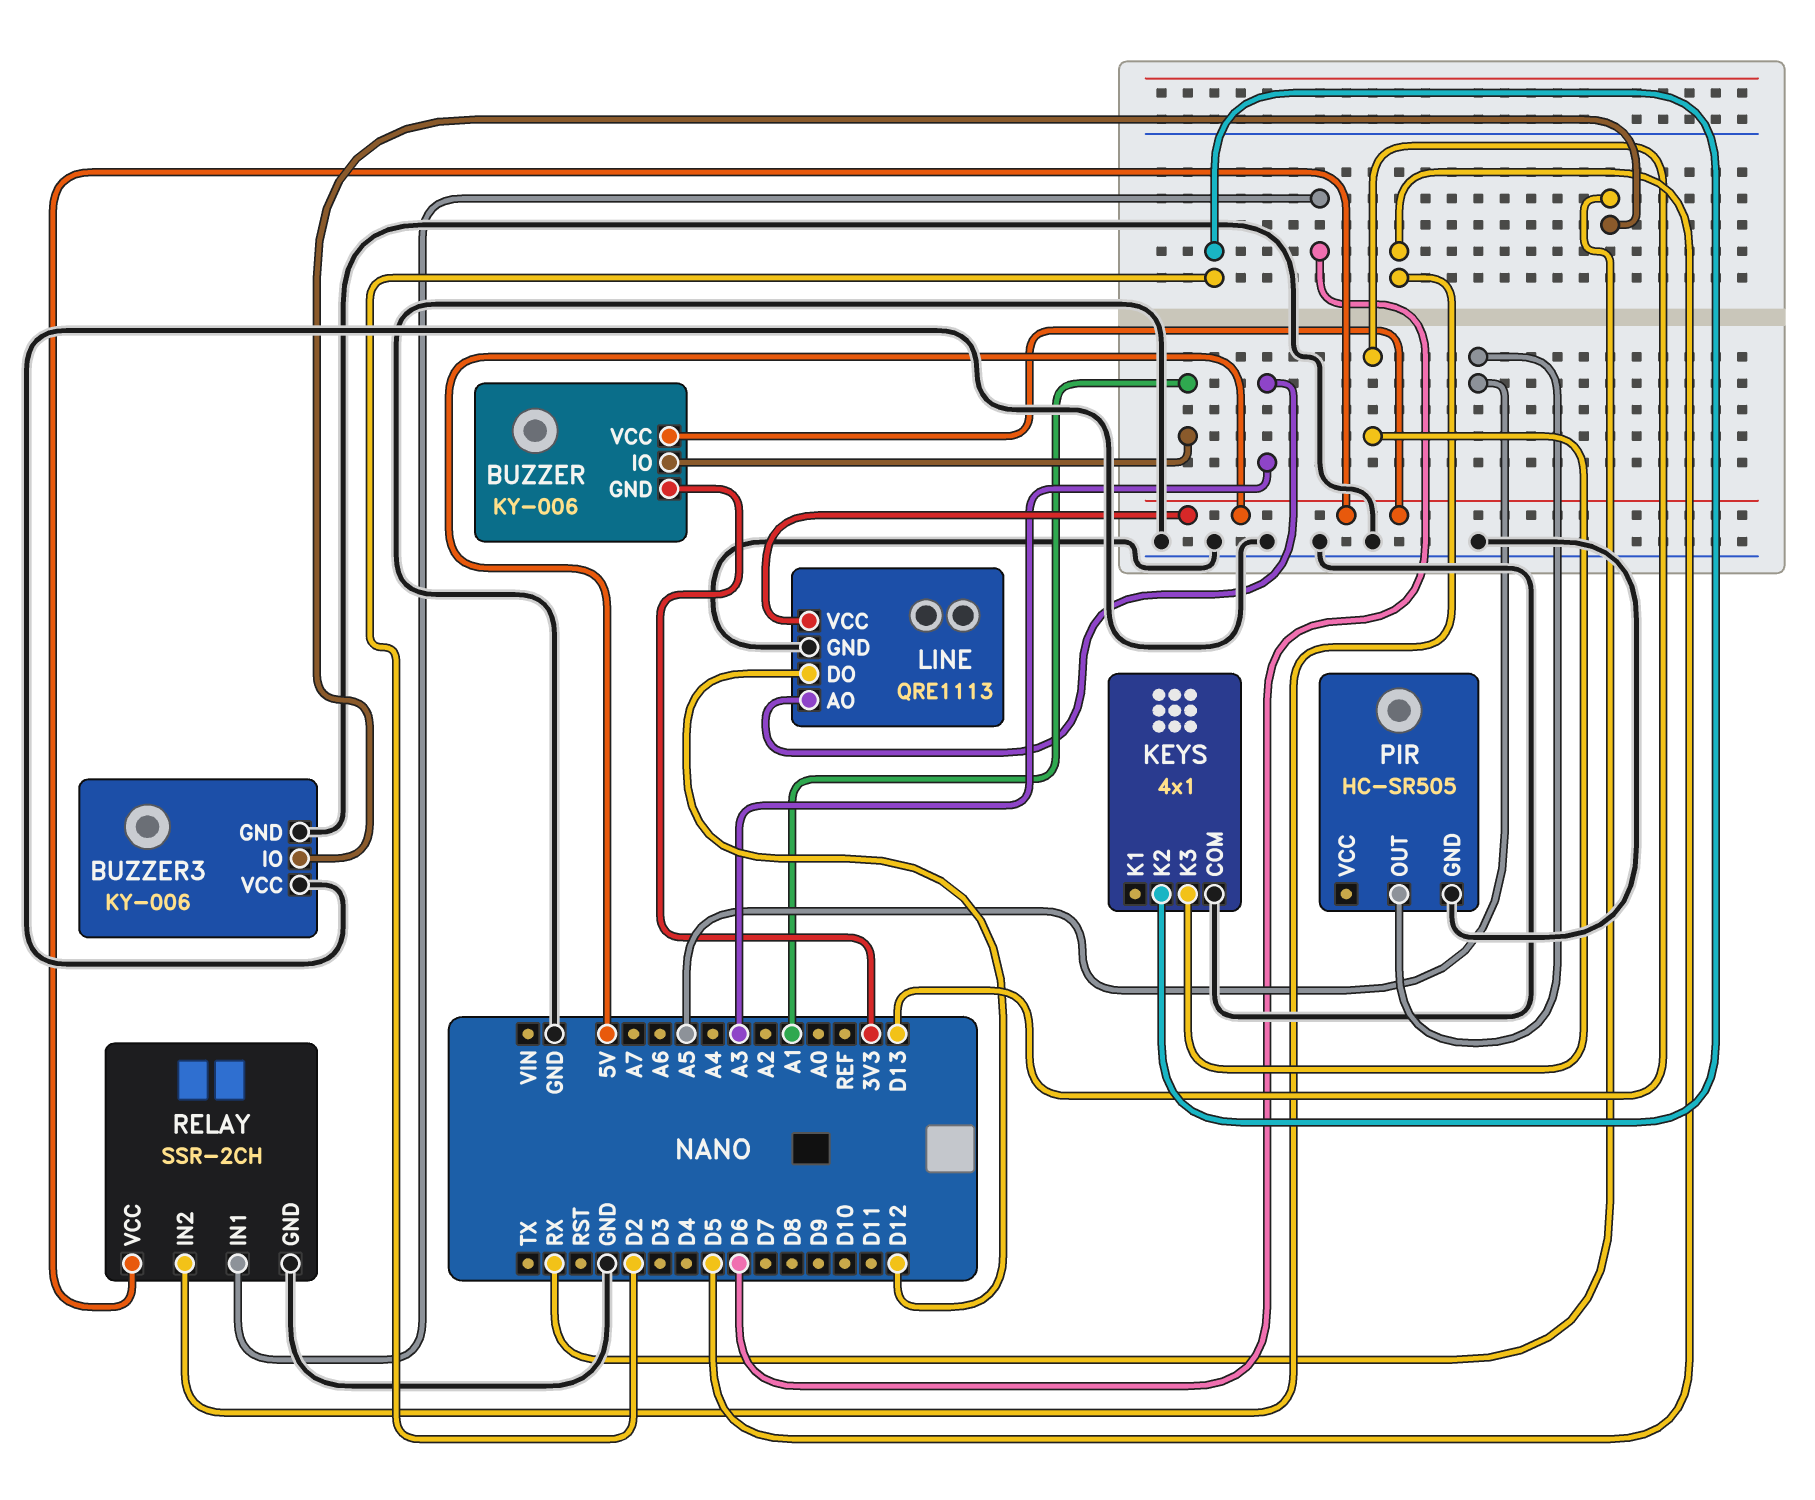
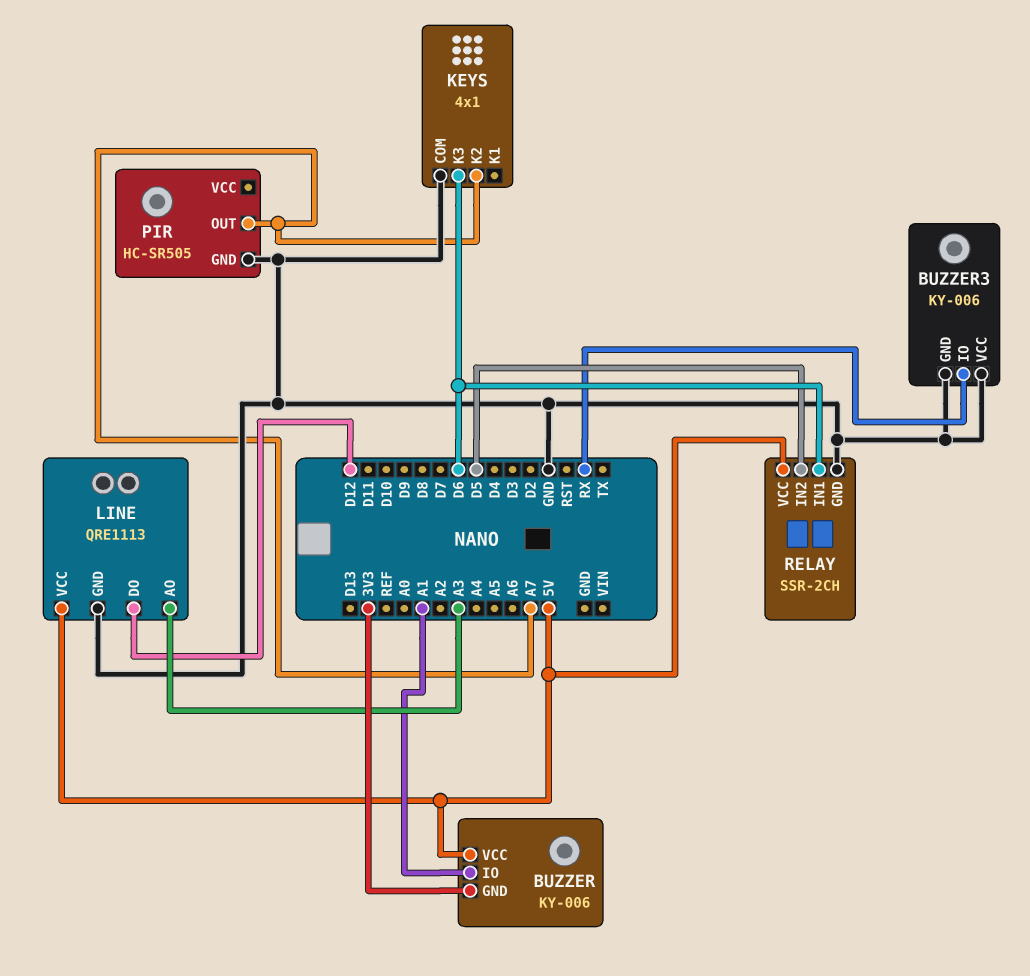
KEYS pin K2: D2 -> A7
KEYS pin K3: D13 -> D6
PIR pin OUT: A5 -> A7

